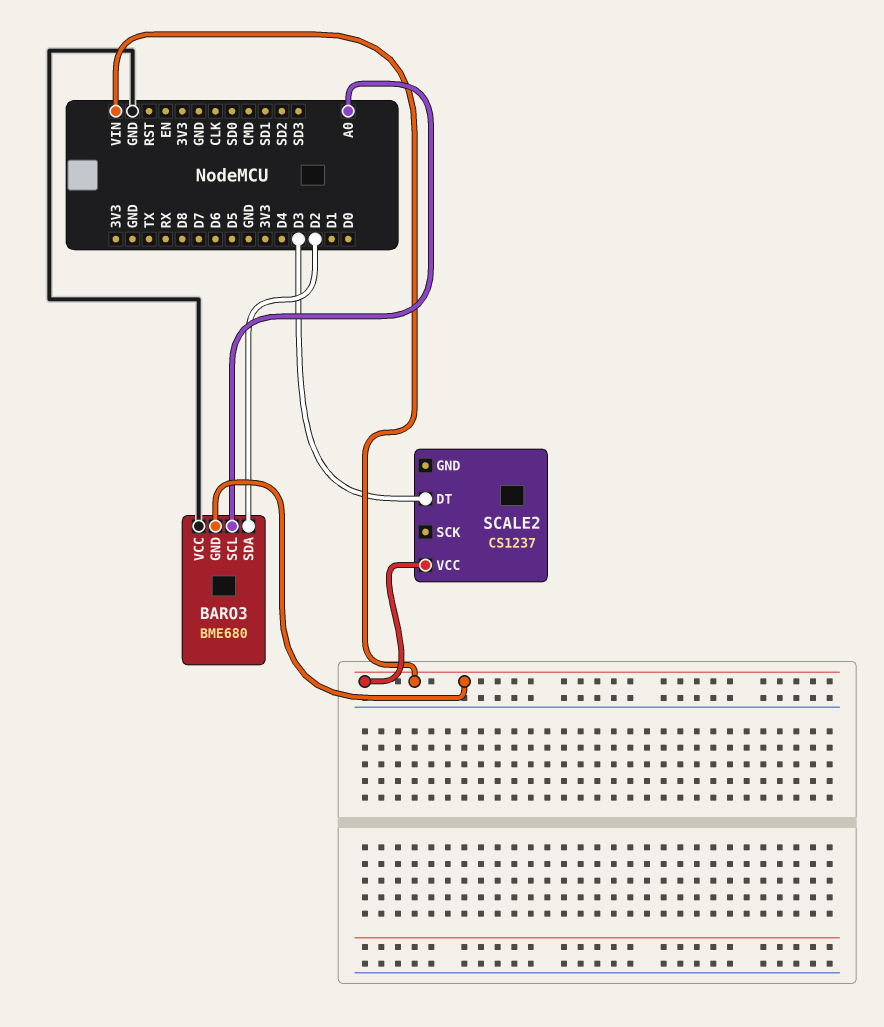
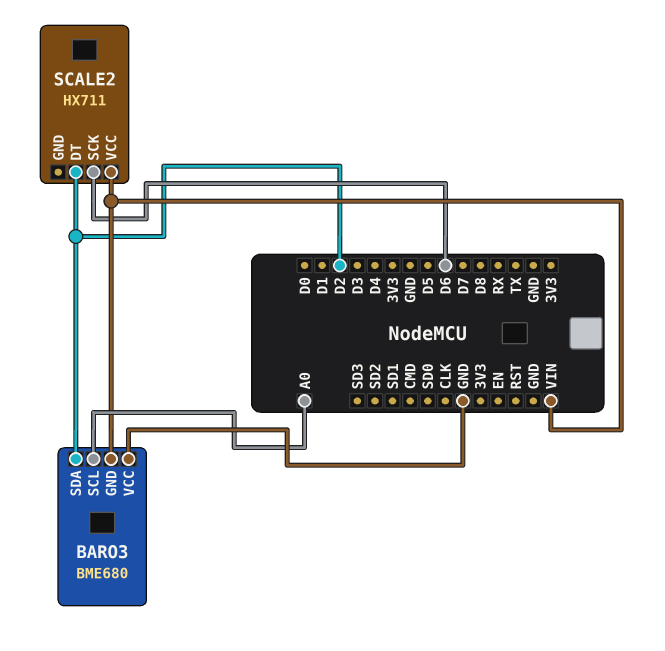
SCALE2: CS1237 -> HX711
SCALE2 pin DT: D3 -> D2
SCALE2 pin SCK: none -> D6

